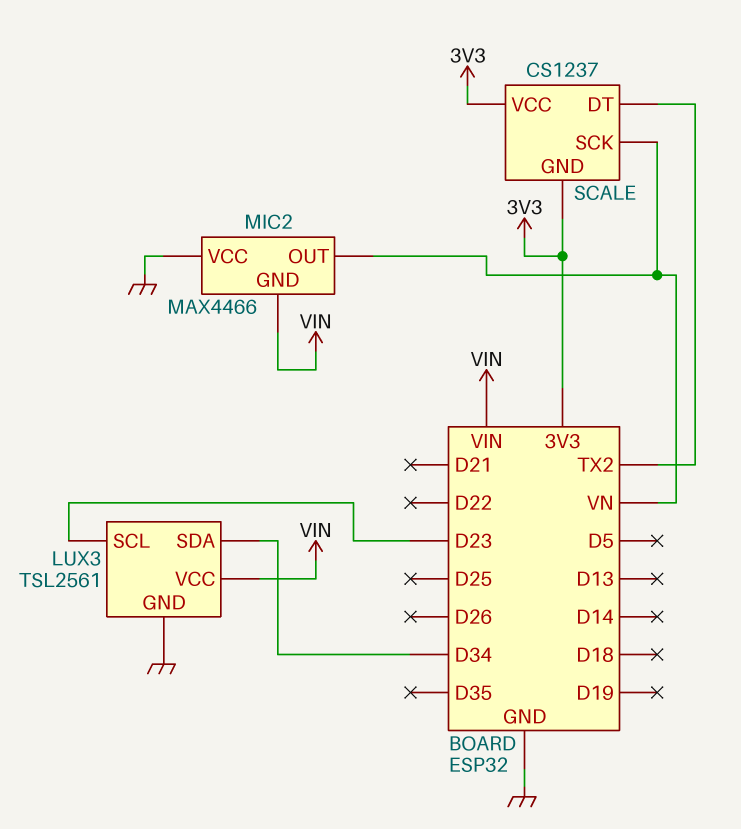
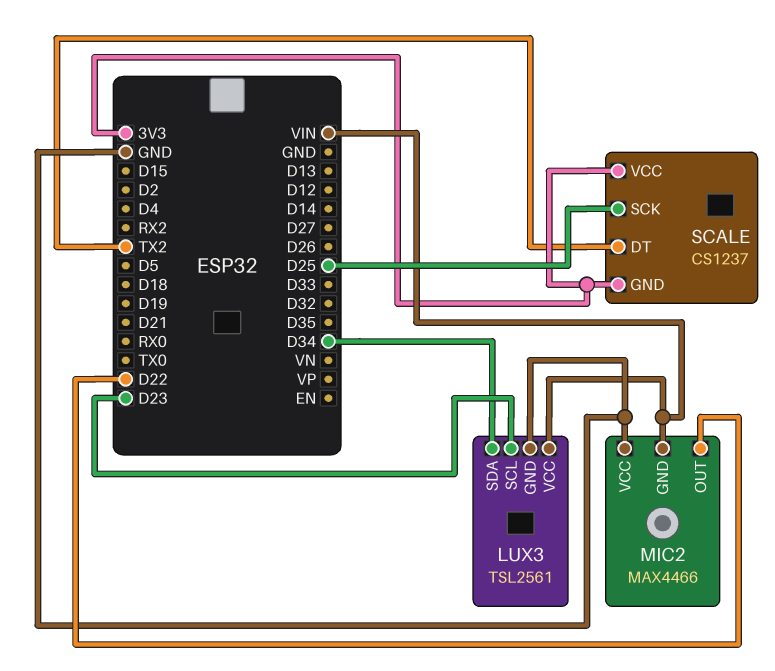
MIC2 pin OUT: VN -> D22
SCALE pin SCK: VN -> D25

